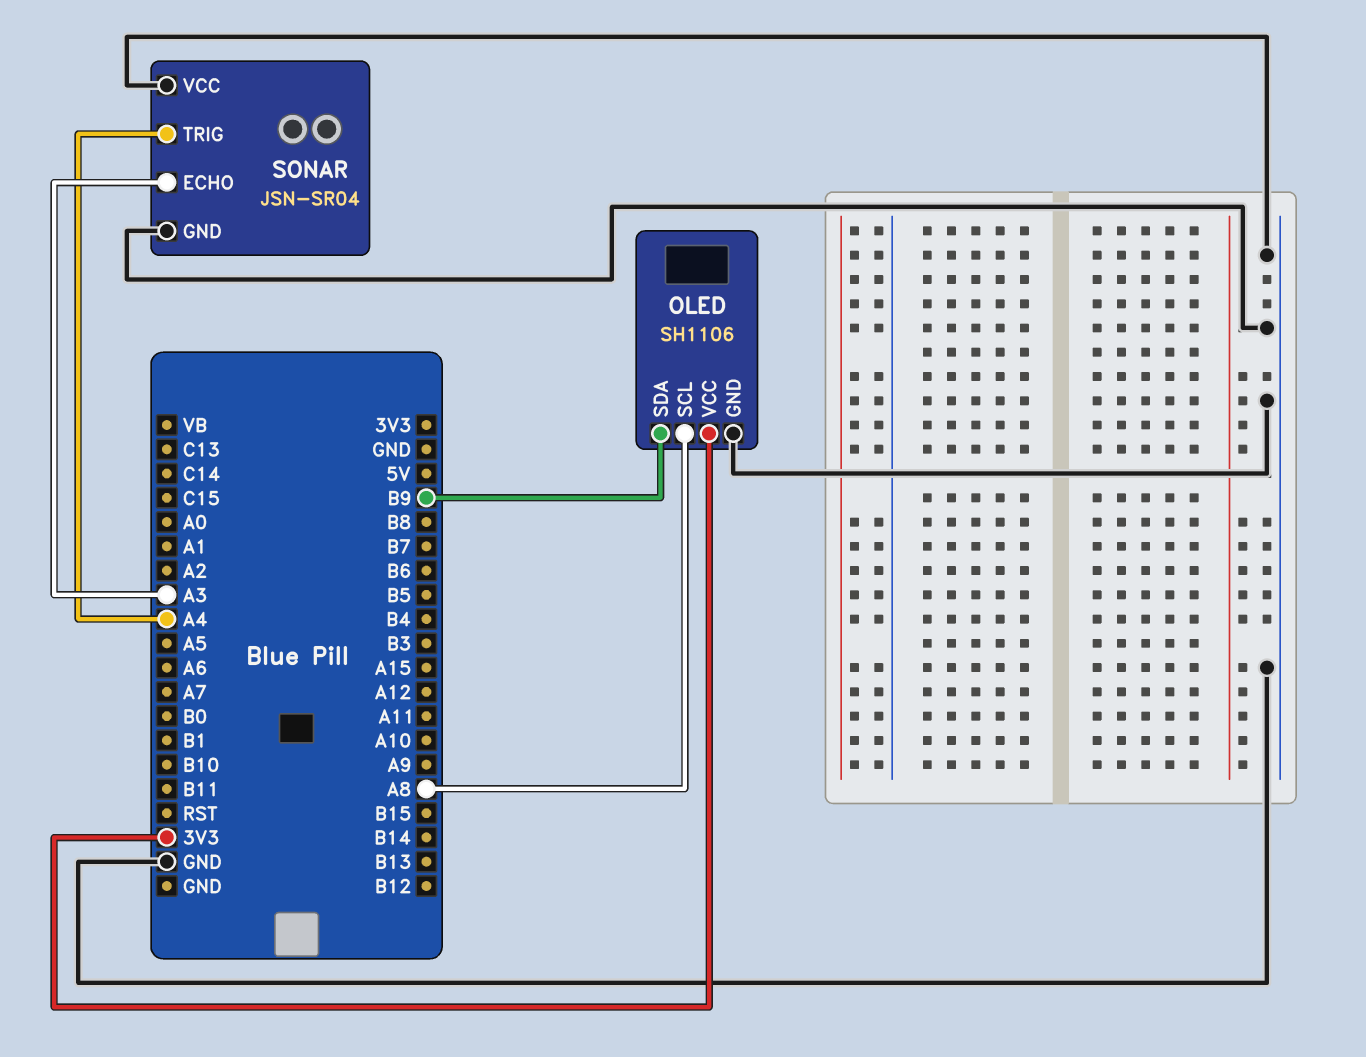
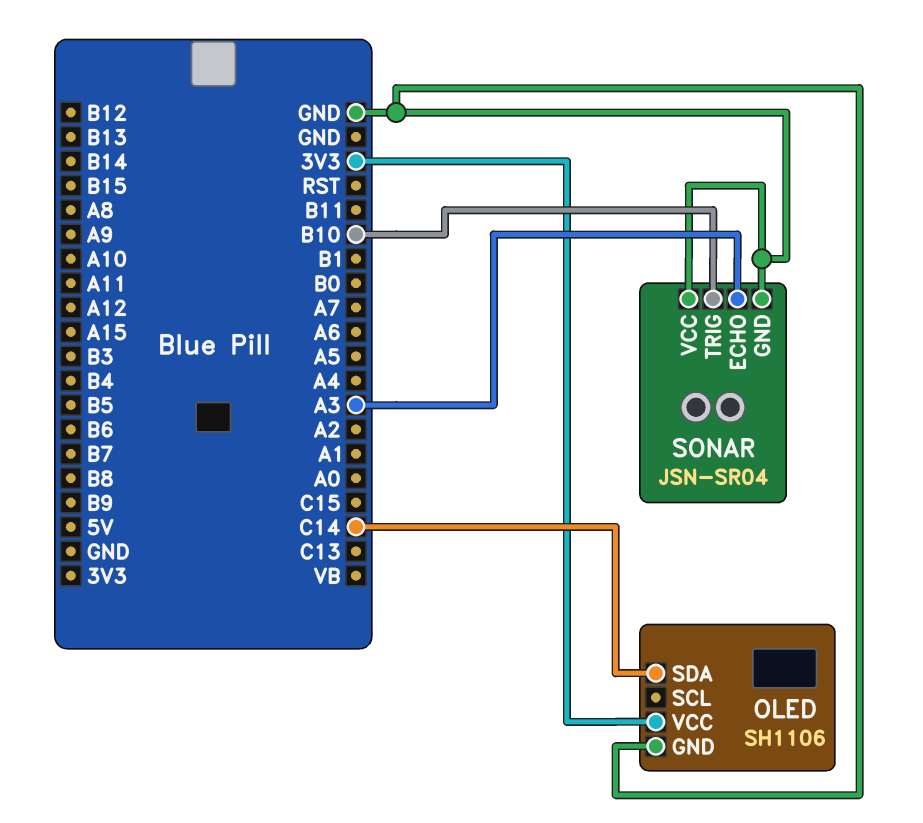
OLED pin SCL: A8 -> none
OLED pin SDA: B9 -> C14
SONAR pin TRIG: A4 -> B10

